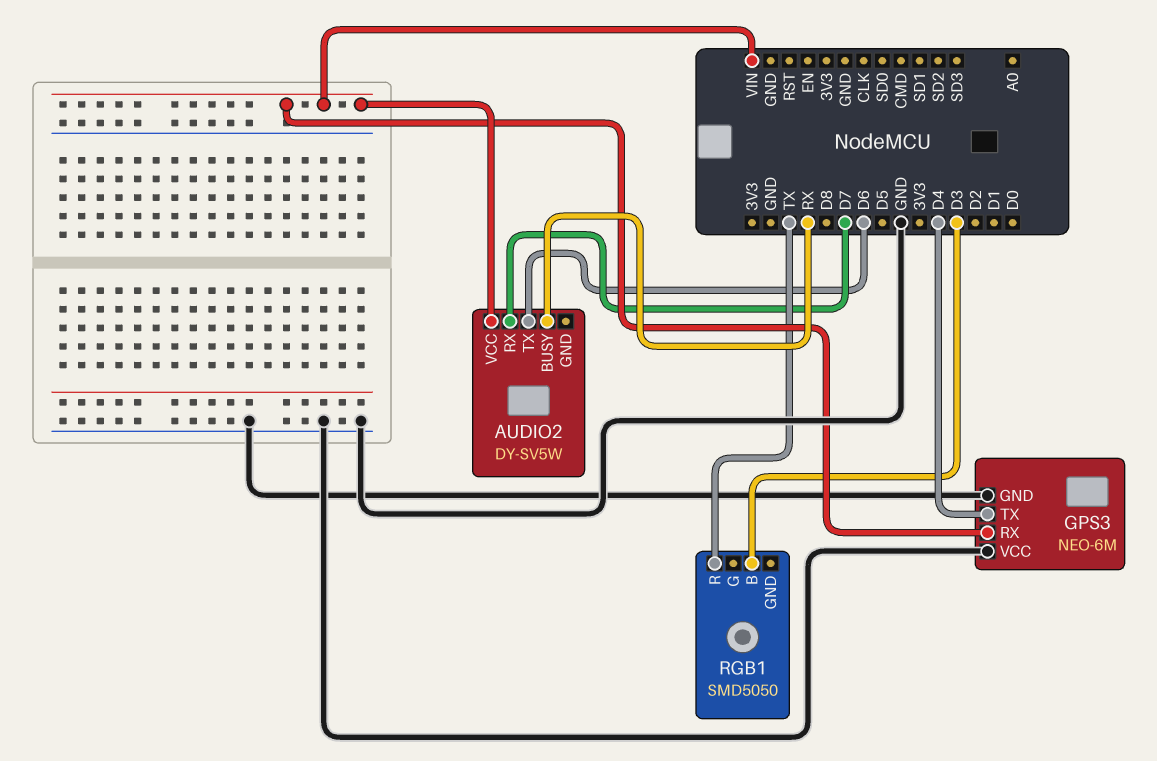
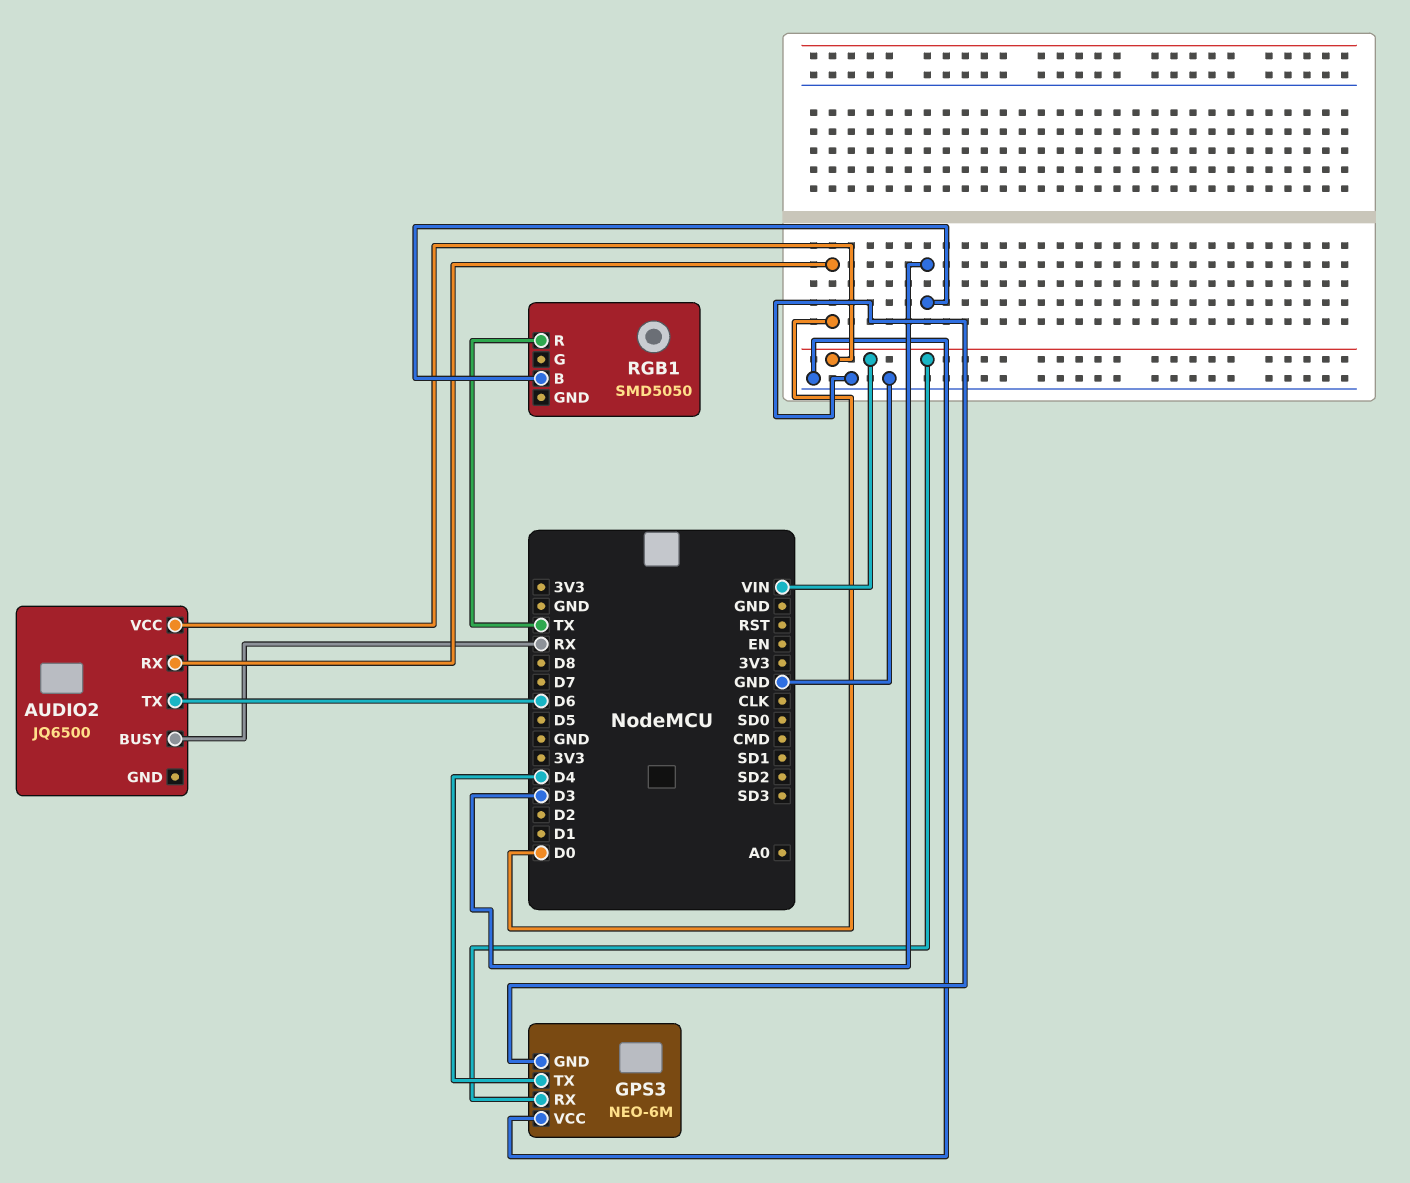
AUDIO2: DY-SV5W -> JQ6500
AUDIO2 pin RX: D7 -> D0

